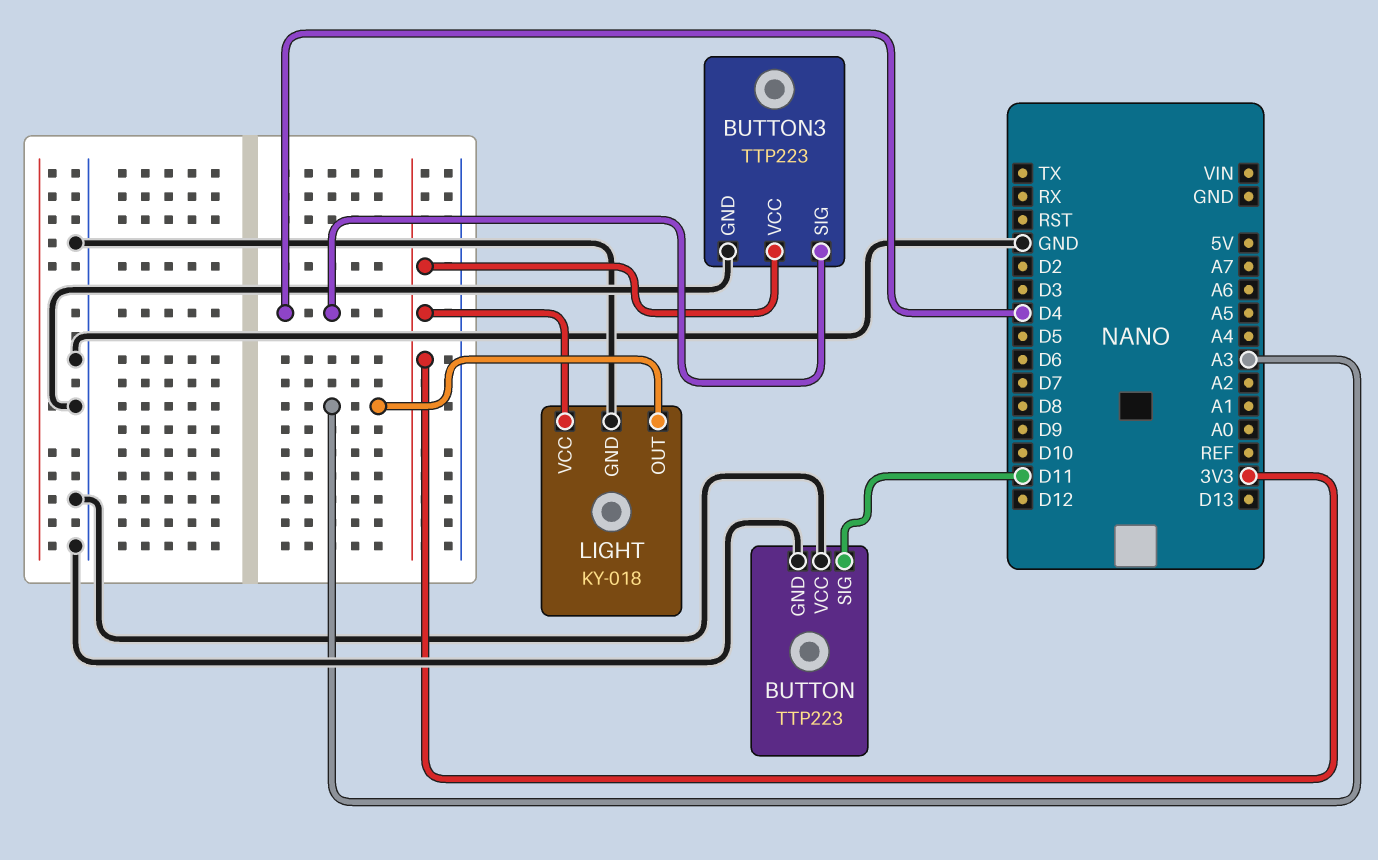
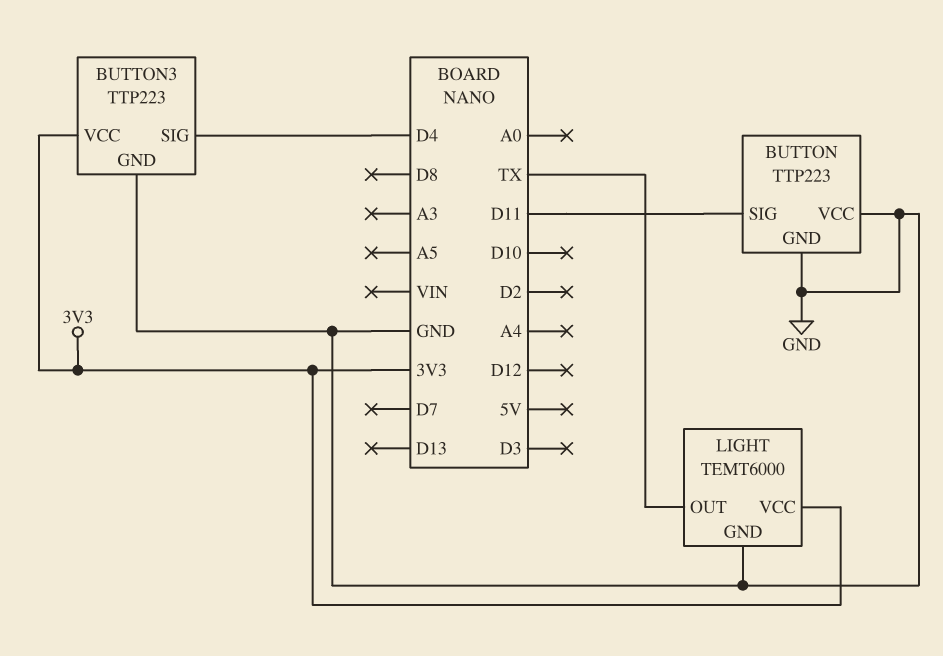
LIGHT: KY-018 -> TEMT6000
LIGHT pin OUT: A3 -> TX

